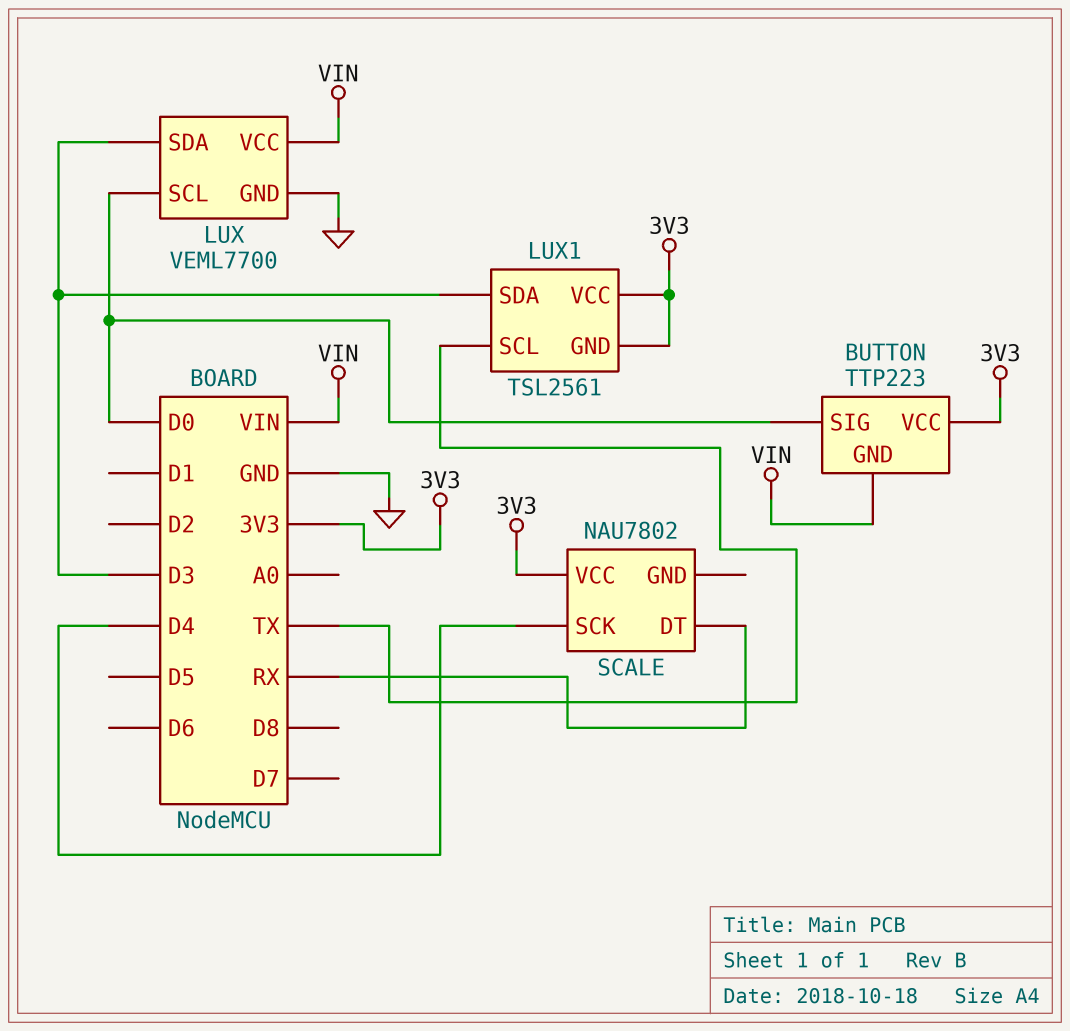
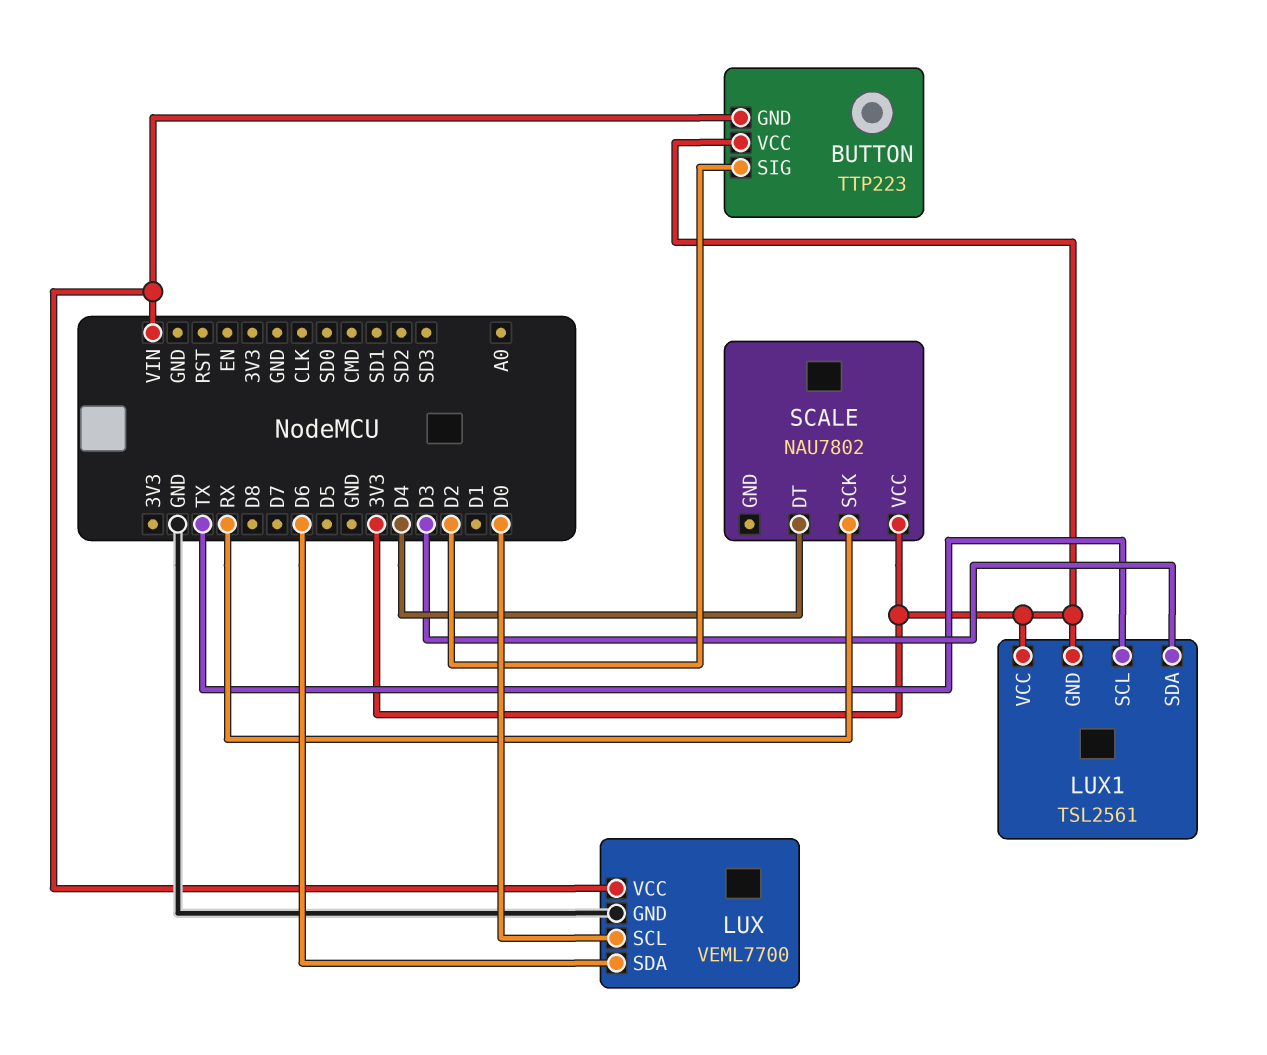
BUTTON pin SIG: D0 -> D2
LUX pin SDA: D3 -> D6
SCALE pin DT: RX -> D4
SCALE pin SCK: D4 -> RX

